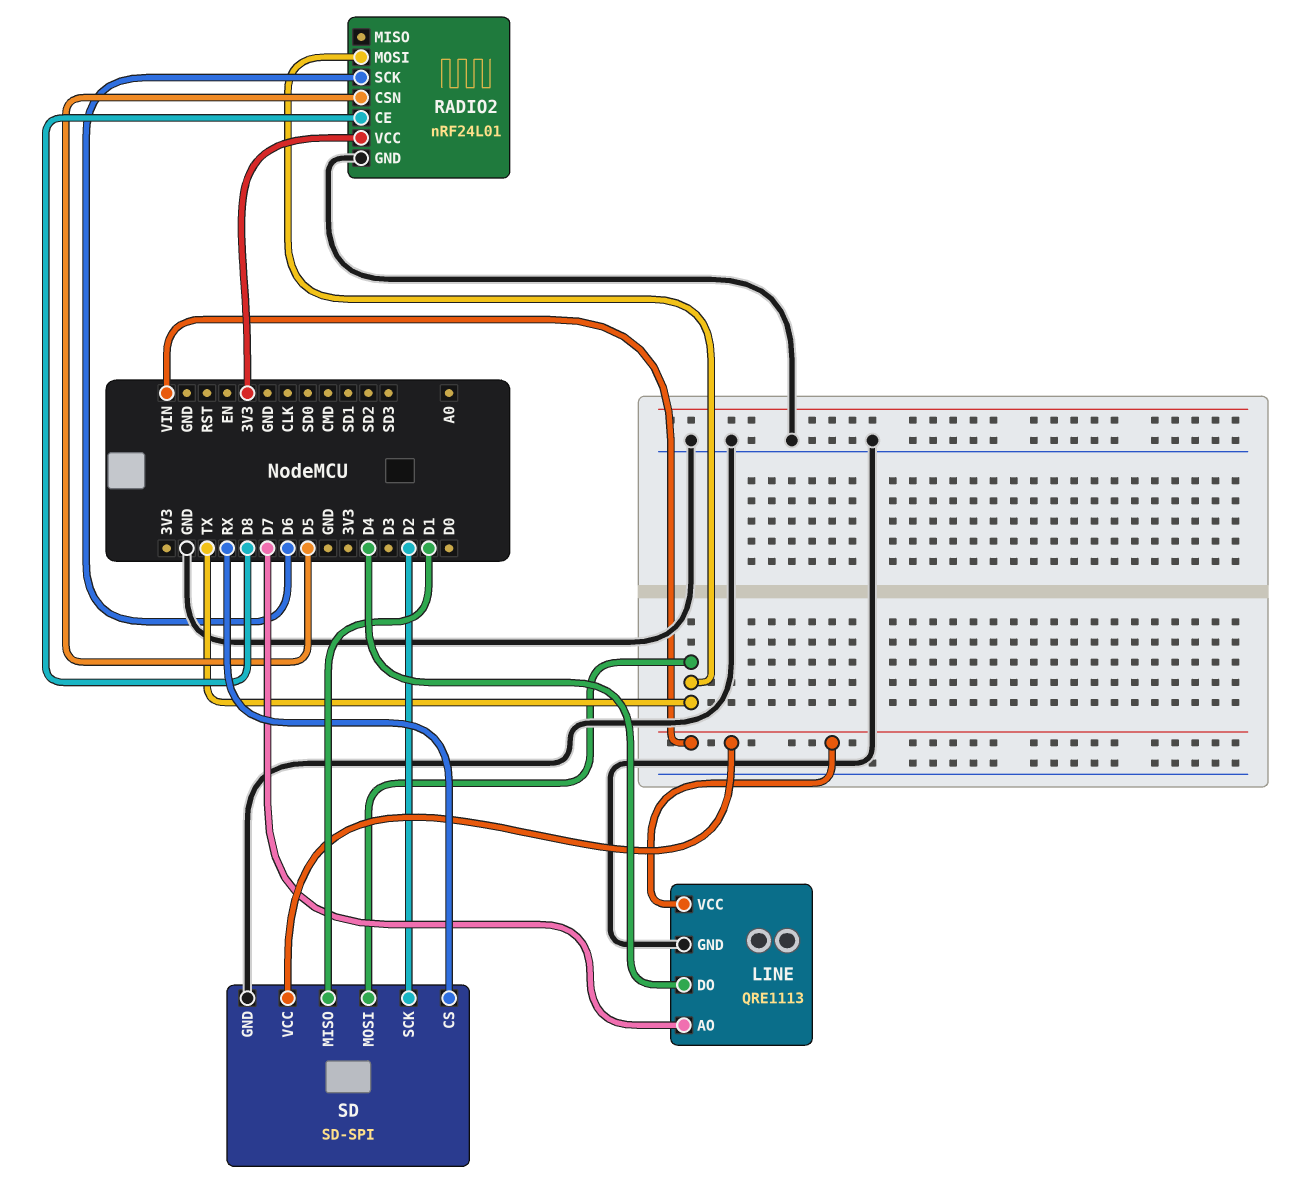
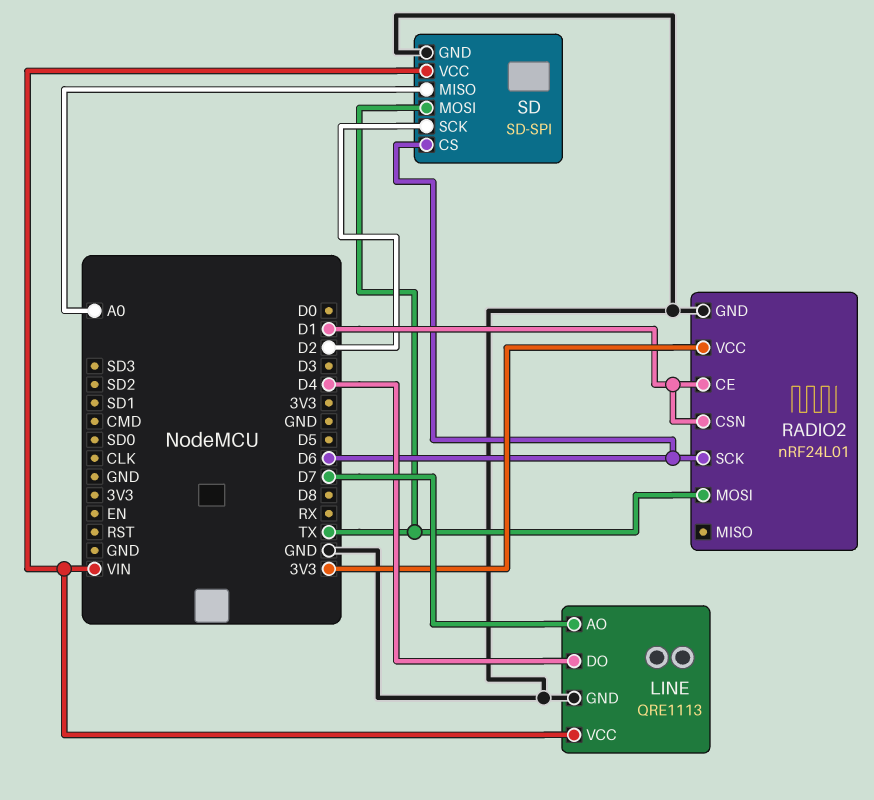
RADIO2 pin CE: D8 -> D1
RADIO2 pin CSN: D5 -> D1
SD pin CS: RX -> D6
SD pin MISO: D1 -> A0

